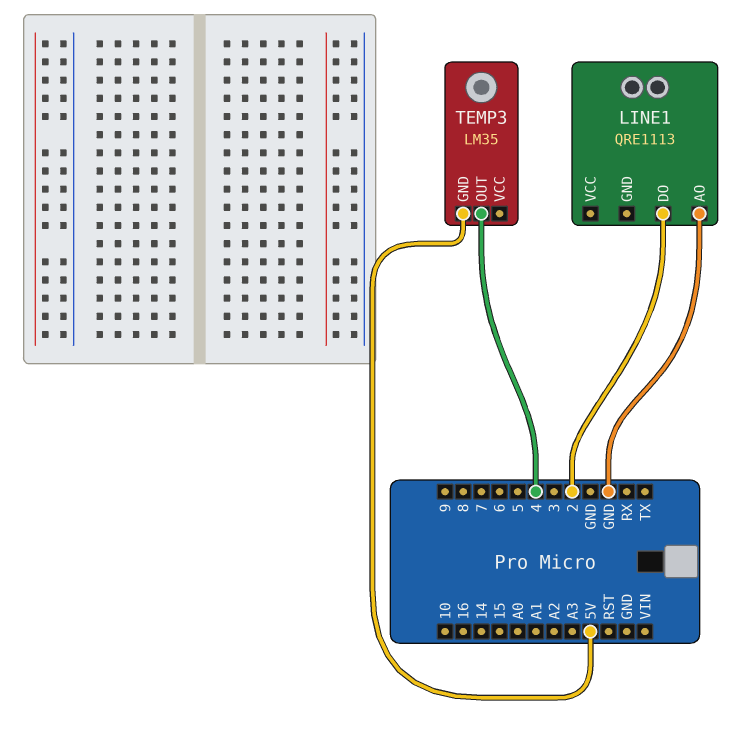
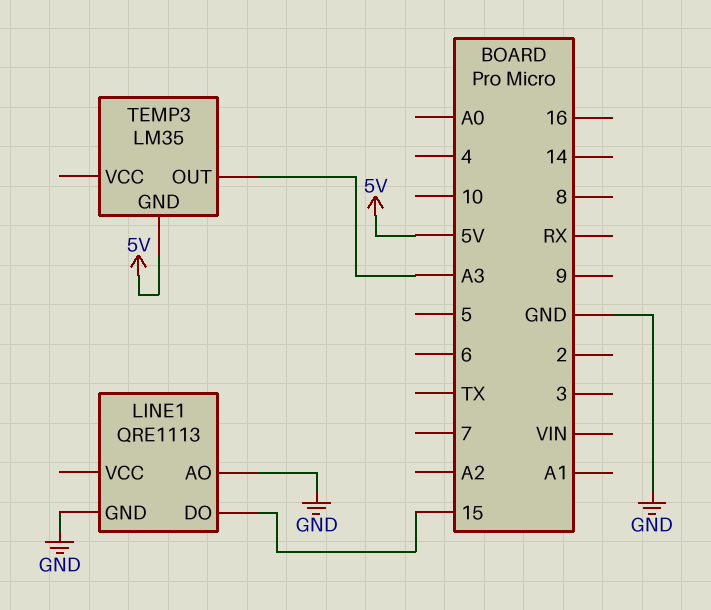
LINE1 pin DO: 2 -> 15
LINE1 pin GND: none -> GND
TEMP3 pin OUT: 4 -> A3

